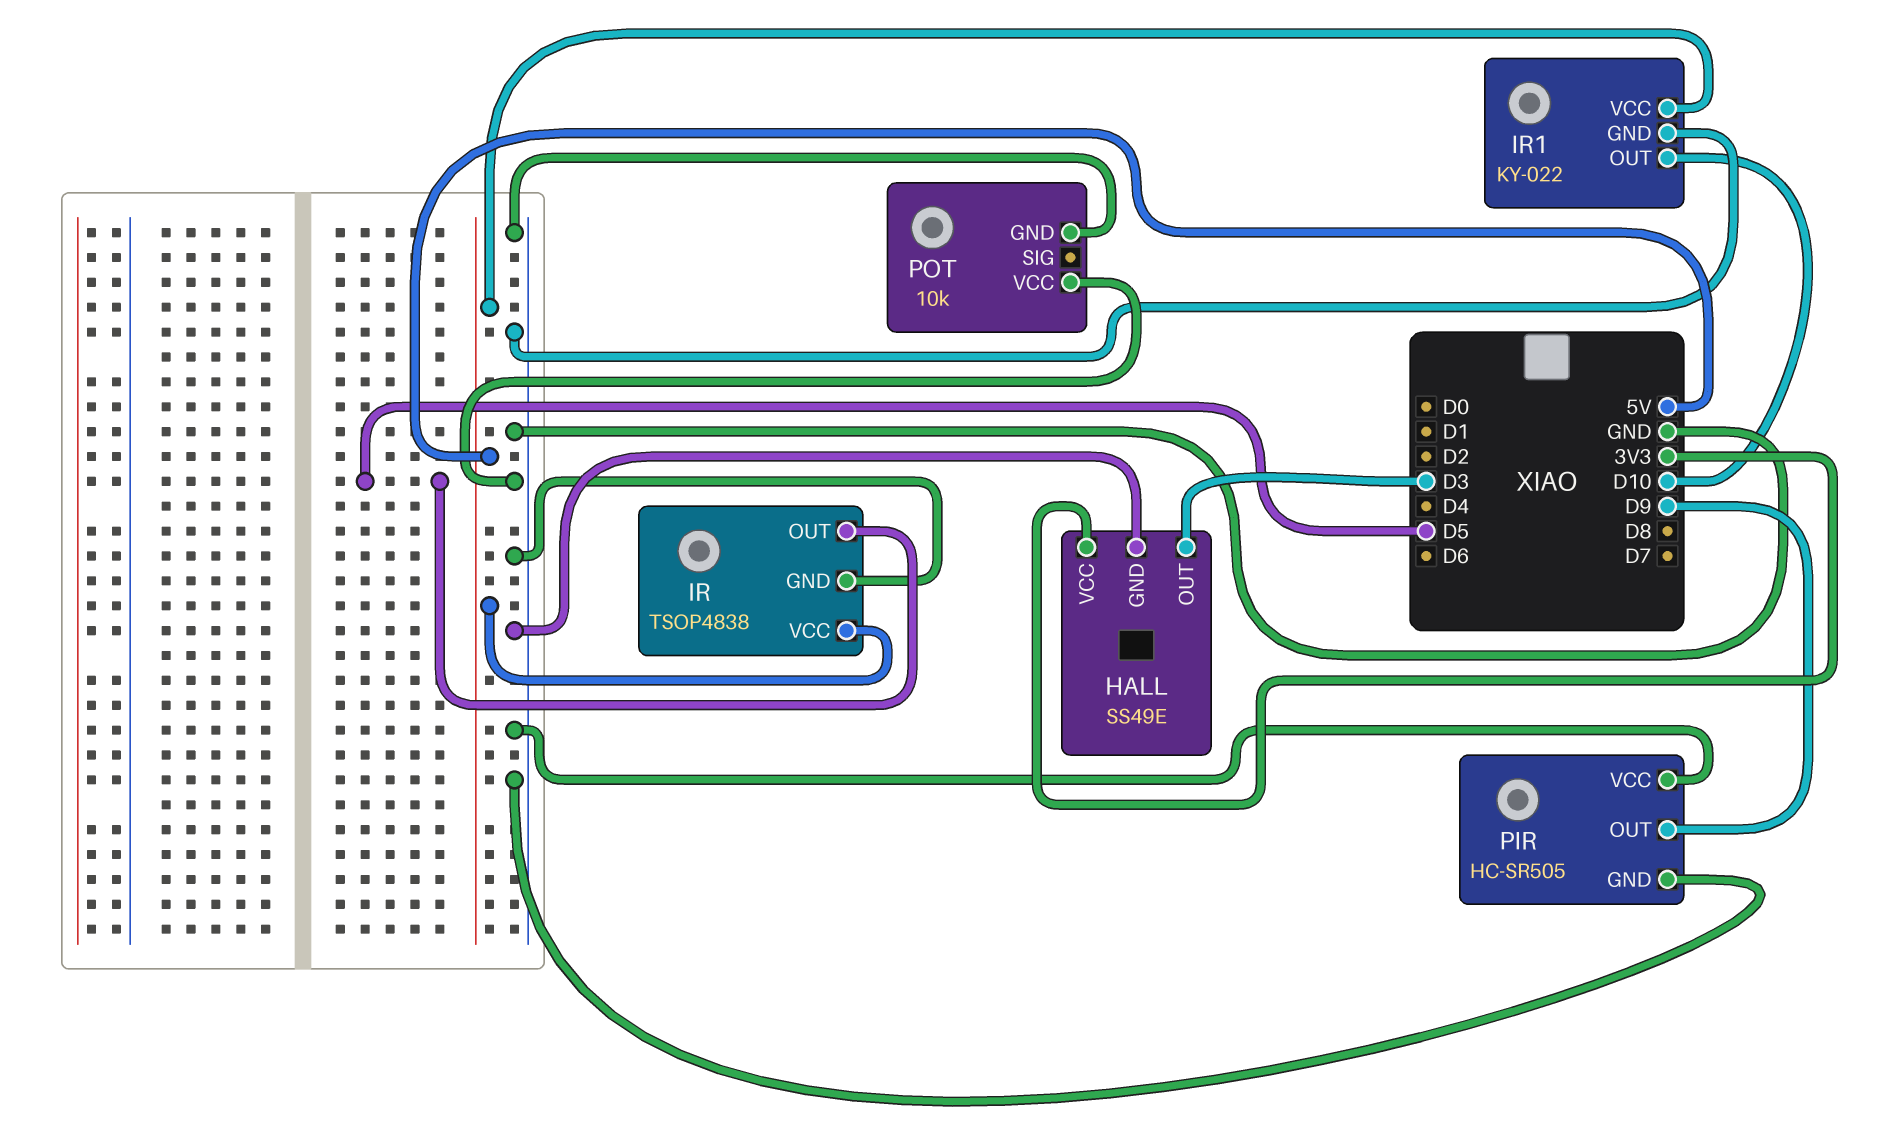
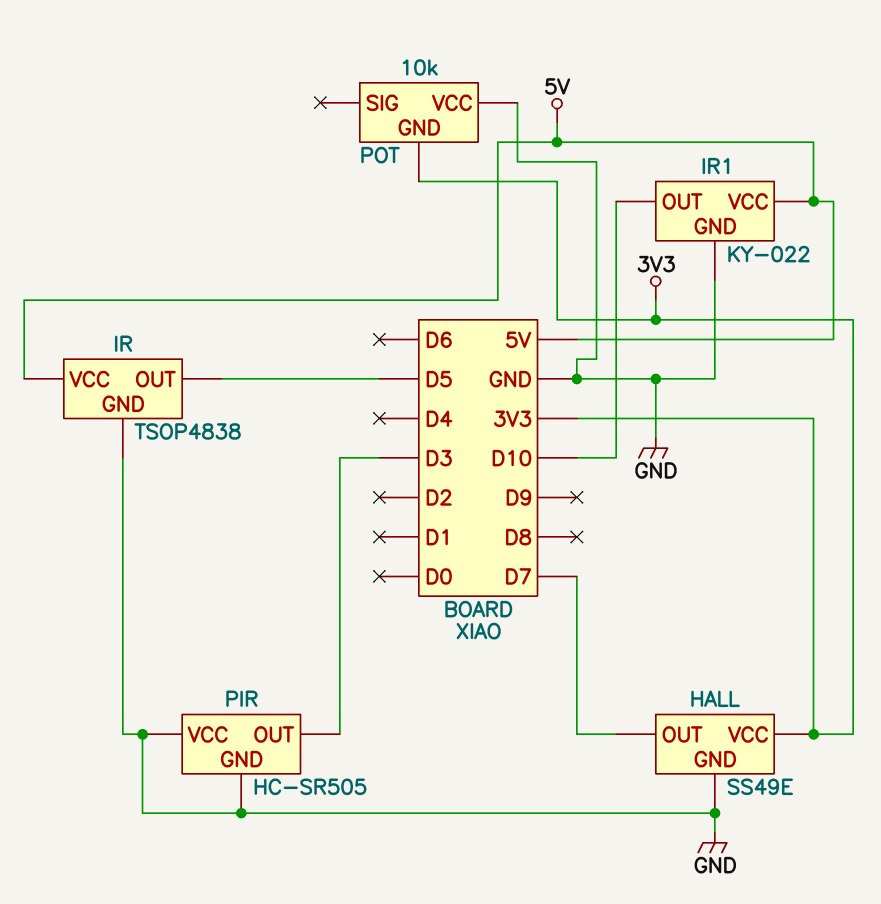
HALL pin OUT: D3 -> D7
PIR pin OUT: D9 -> D3
POT pin GND: GND -> 3V3

